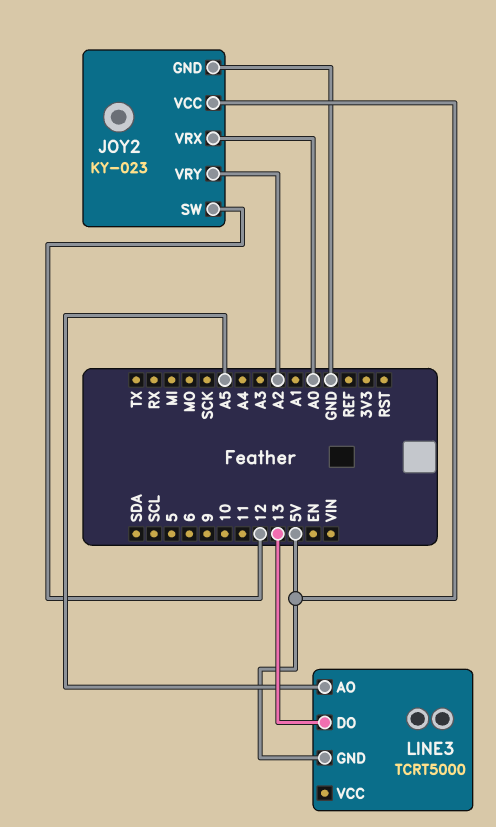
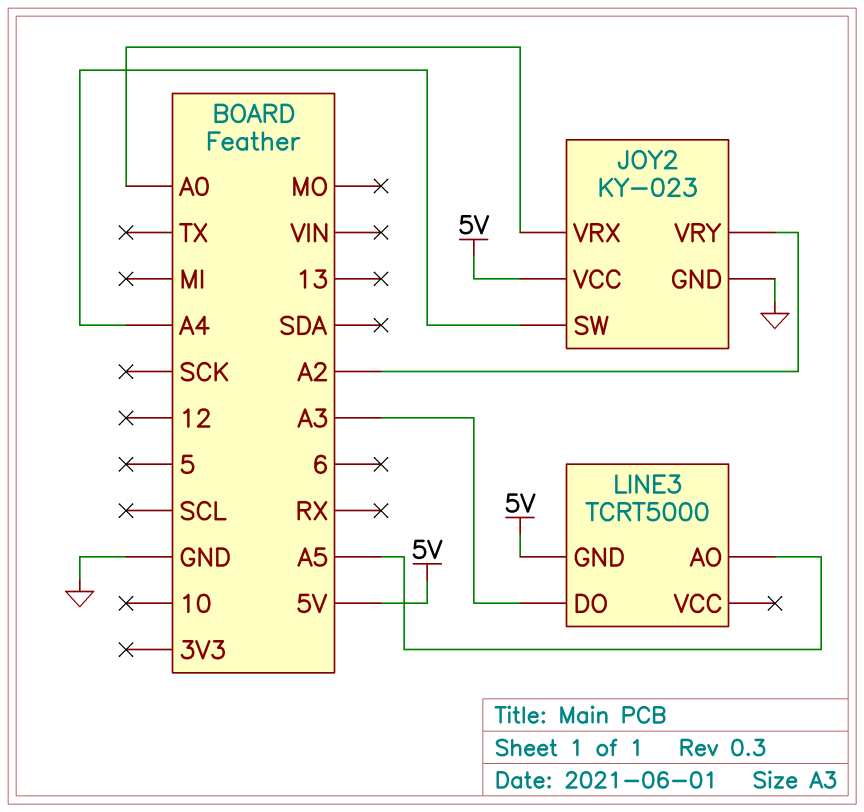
JOY2 pin SW: 12 -> A4
LINE3 pin DO: 13 -> A3

